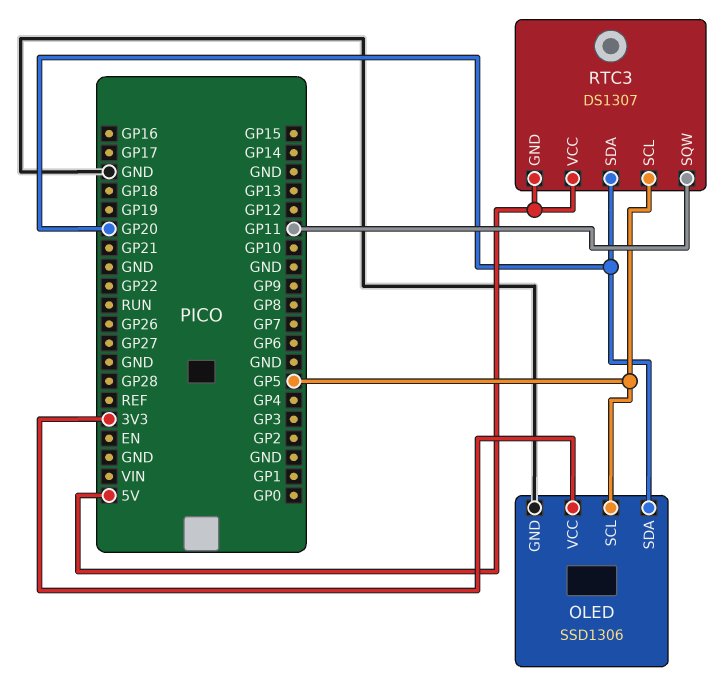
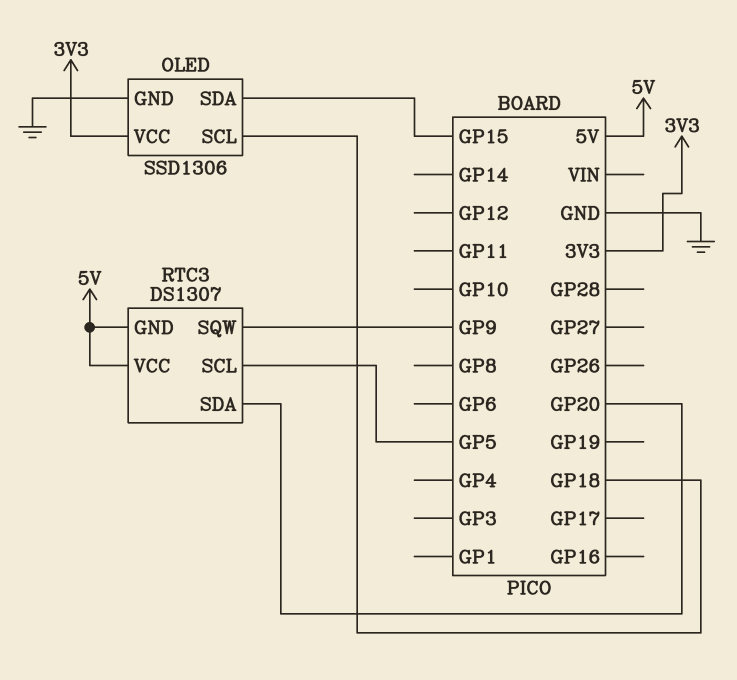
OLED pin SCL: GP5 -> GP18
OLED pin SDA: GP20 -> GP15
RTC3 pin SQW: GP11 -> GP9

